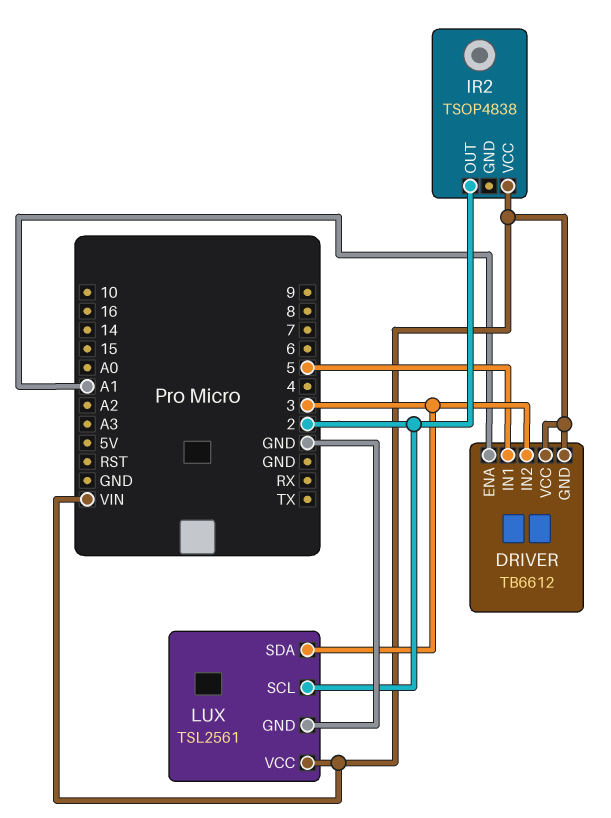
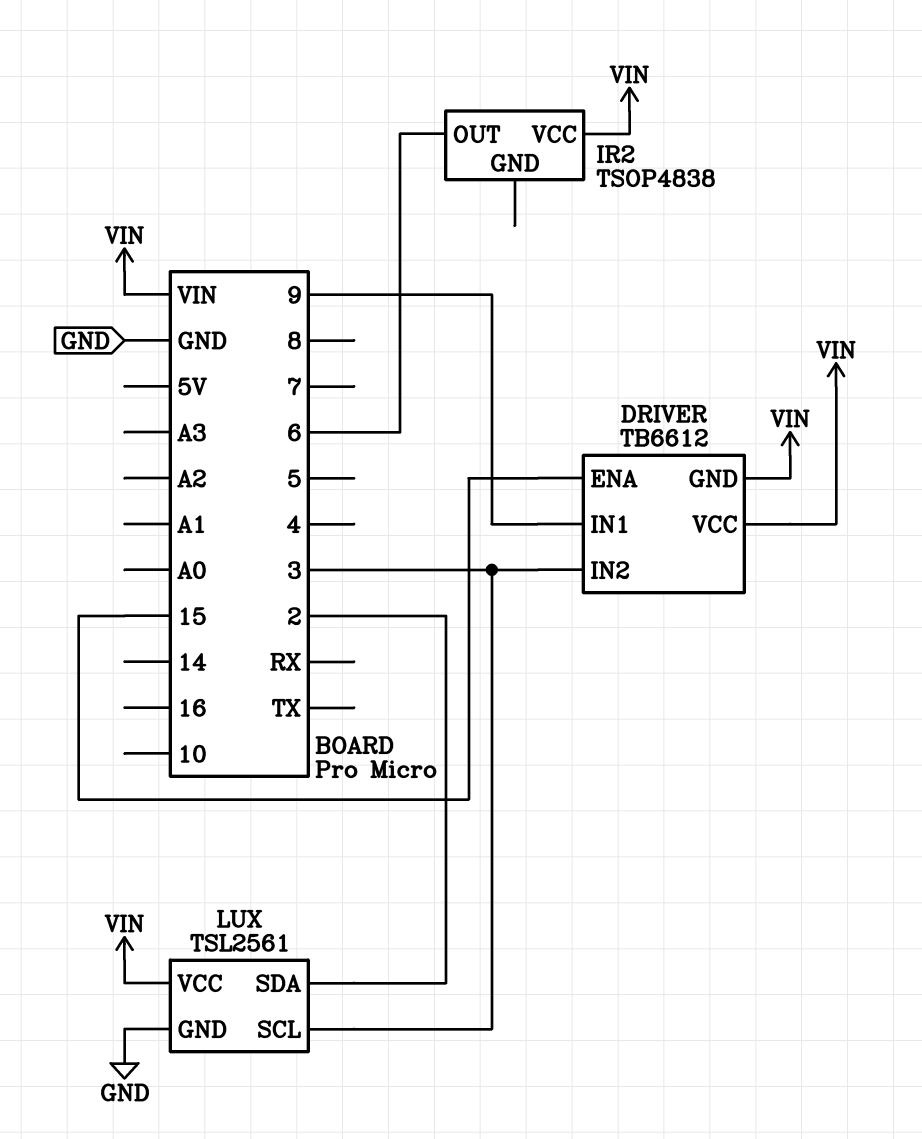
DRIVER pin ENA: A1 -> 15
DRIVER pin IN1: 5 -> 9
IR2 pin OUT: 2 -> 6
LUX pin SCL: 2 -> 3
LUX pin SDA: 3 -> 2

